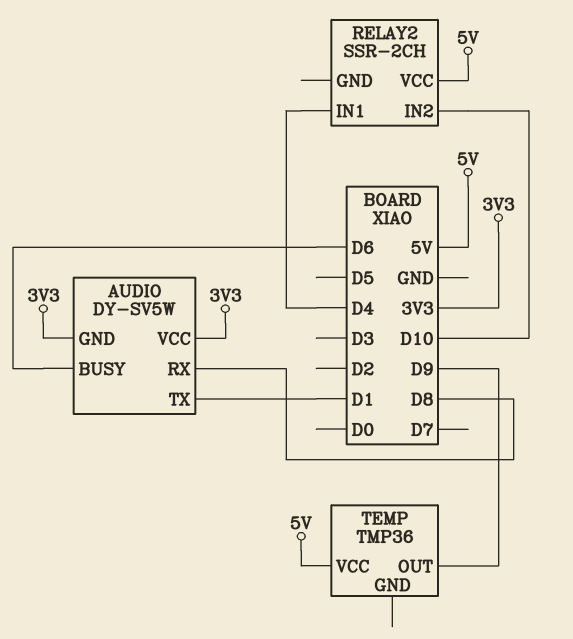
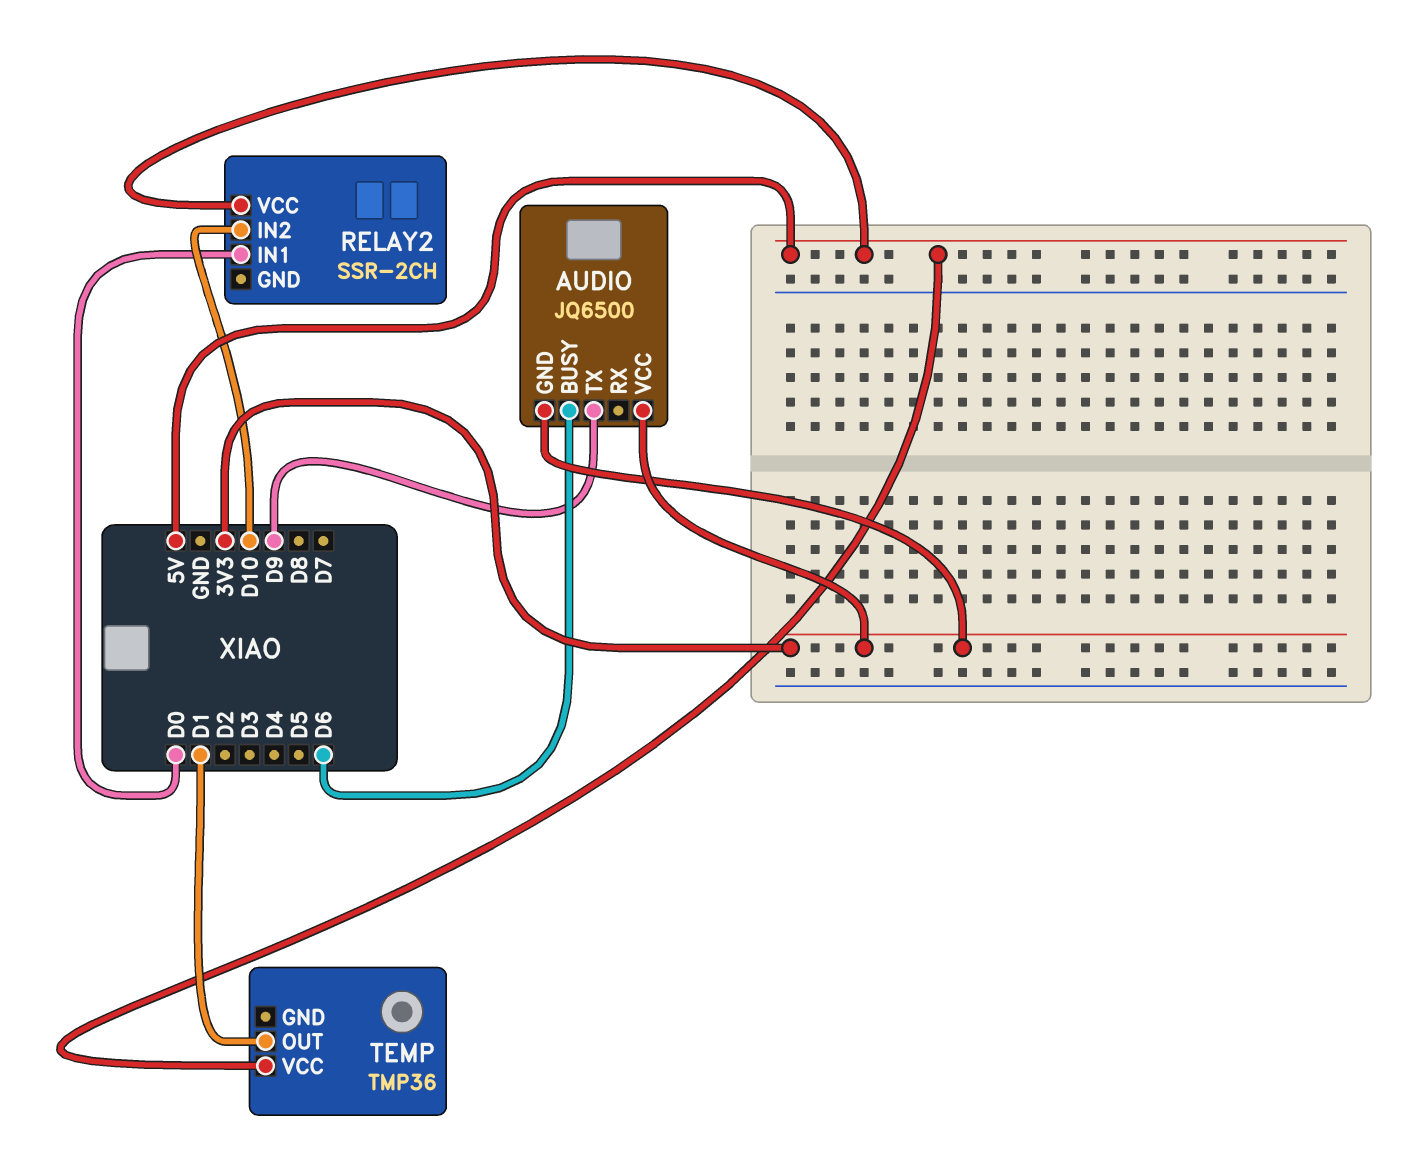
AUDIO: DY-SV5W -> JQ6500
AUDIO pin RX: D8 -> none
AUDIO pin TX: D1 -> D9
RELAY2 pin IN1: D4 -> D0
TEMP pin OUT: D9 -> D1

